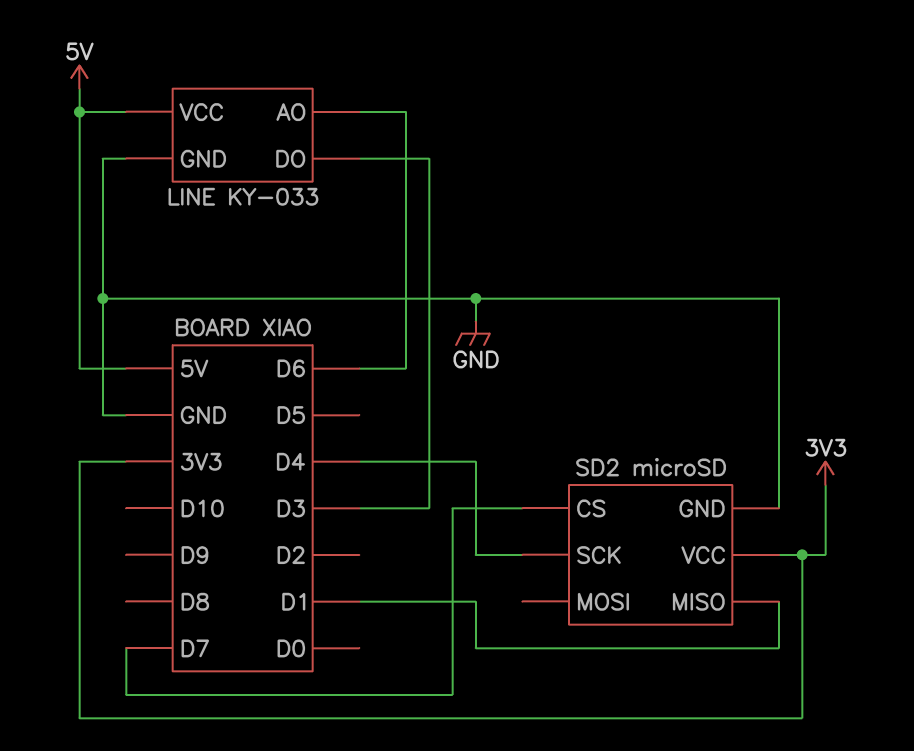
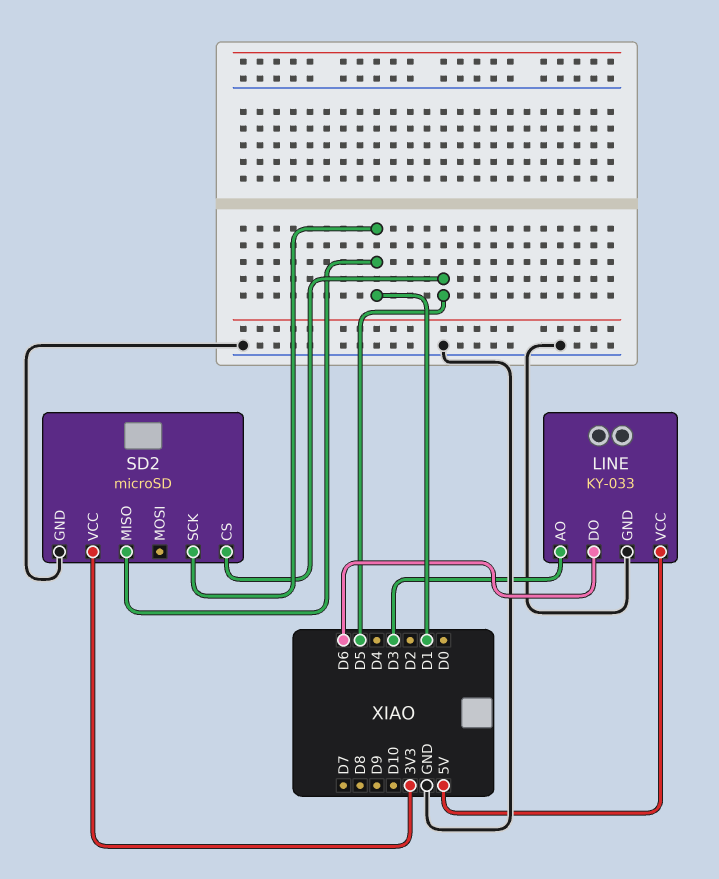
LINE pin AO: D6 -> D3
LINE pin DO: D3 -> D6
SD2 pin CS: D7 -> D5
SD2 pin SCK: D4 -> D1

